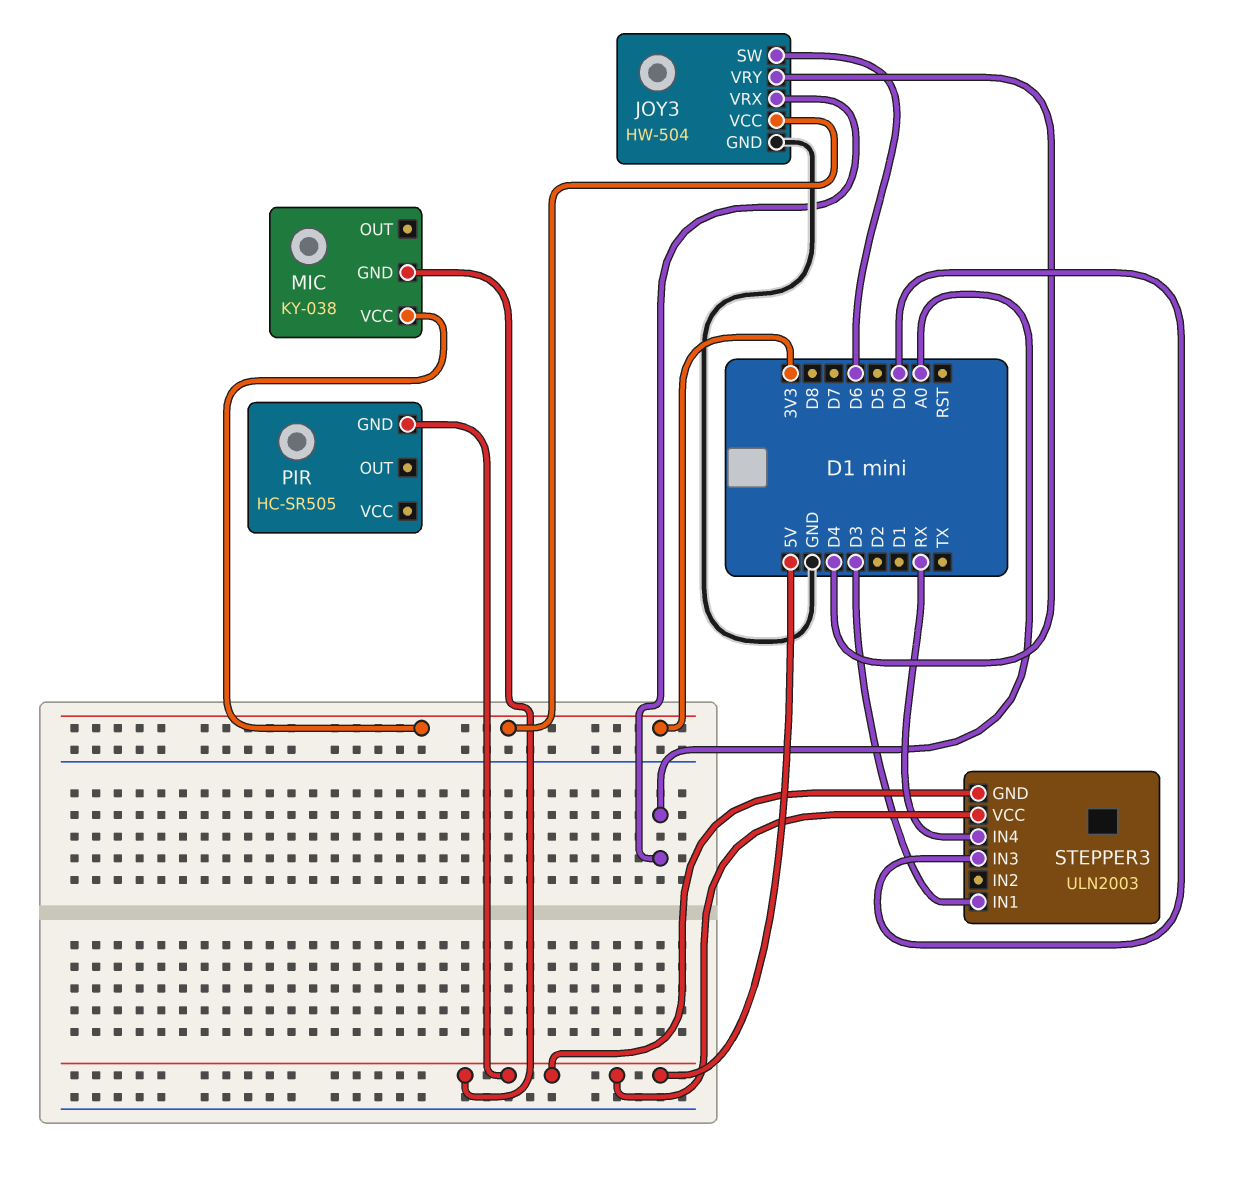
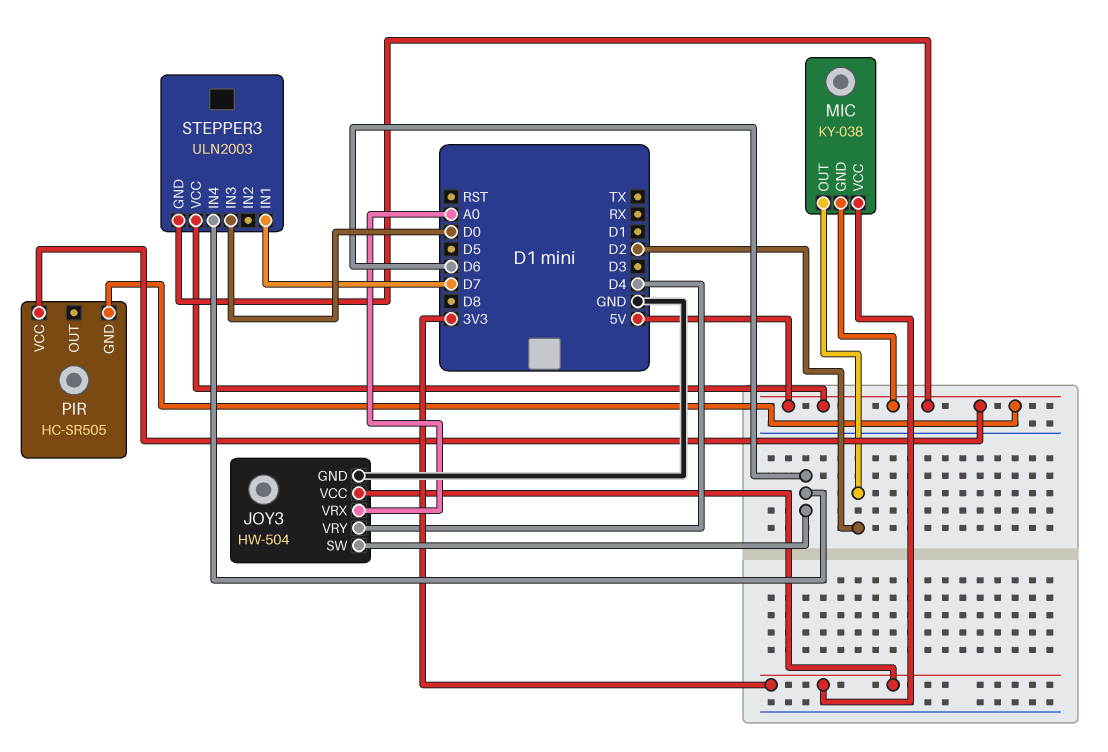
MIC pin OUT: none -> D2
PIR pin VCC: none -> 5V
STEPPER3 pin IN1: D3 -> D7
STEPPER3 pin IN4: RX -> D6

